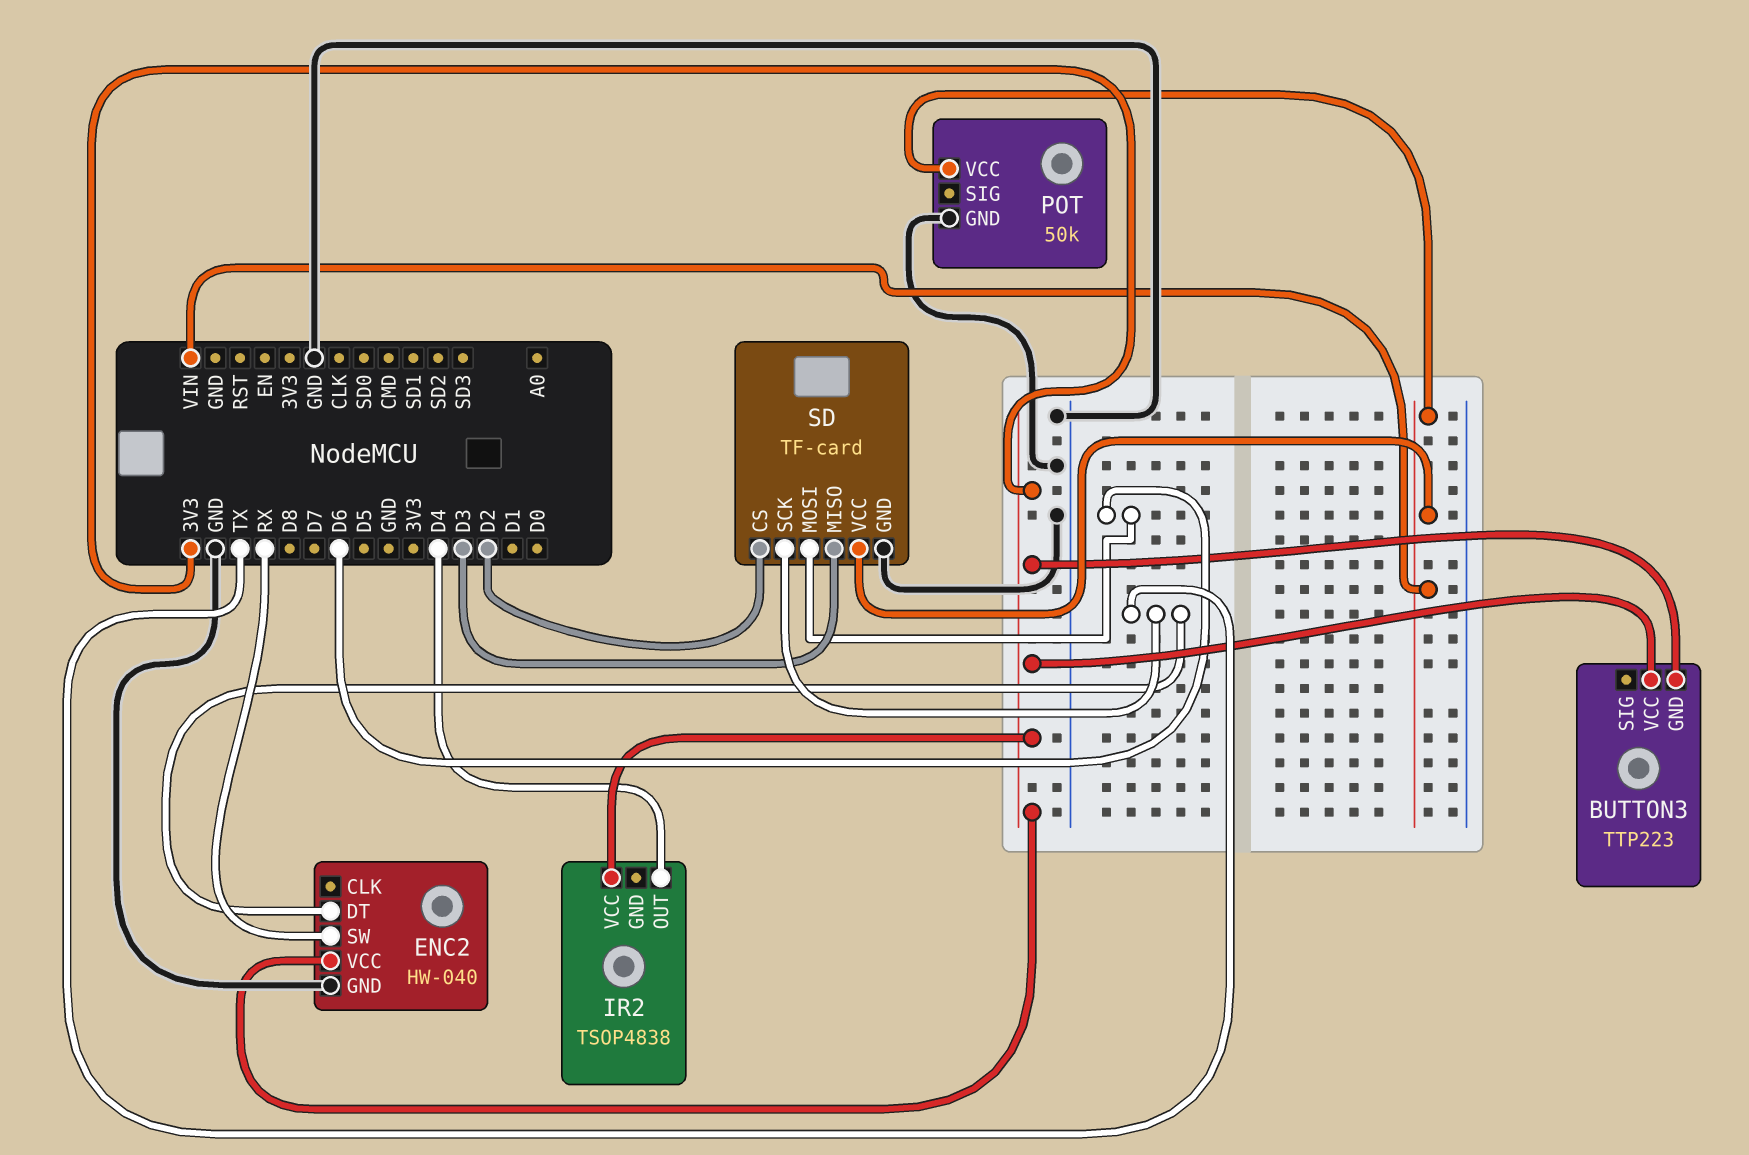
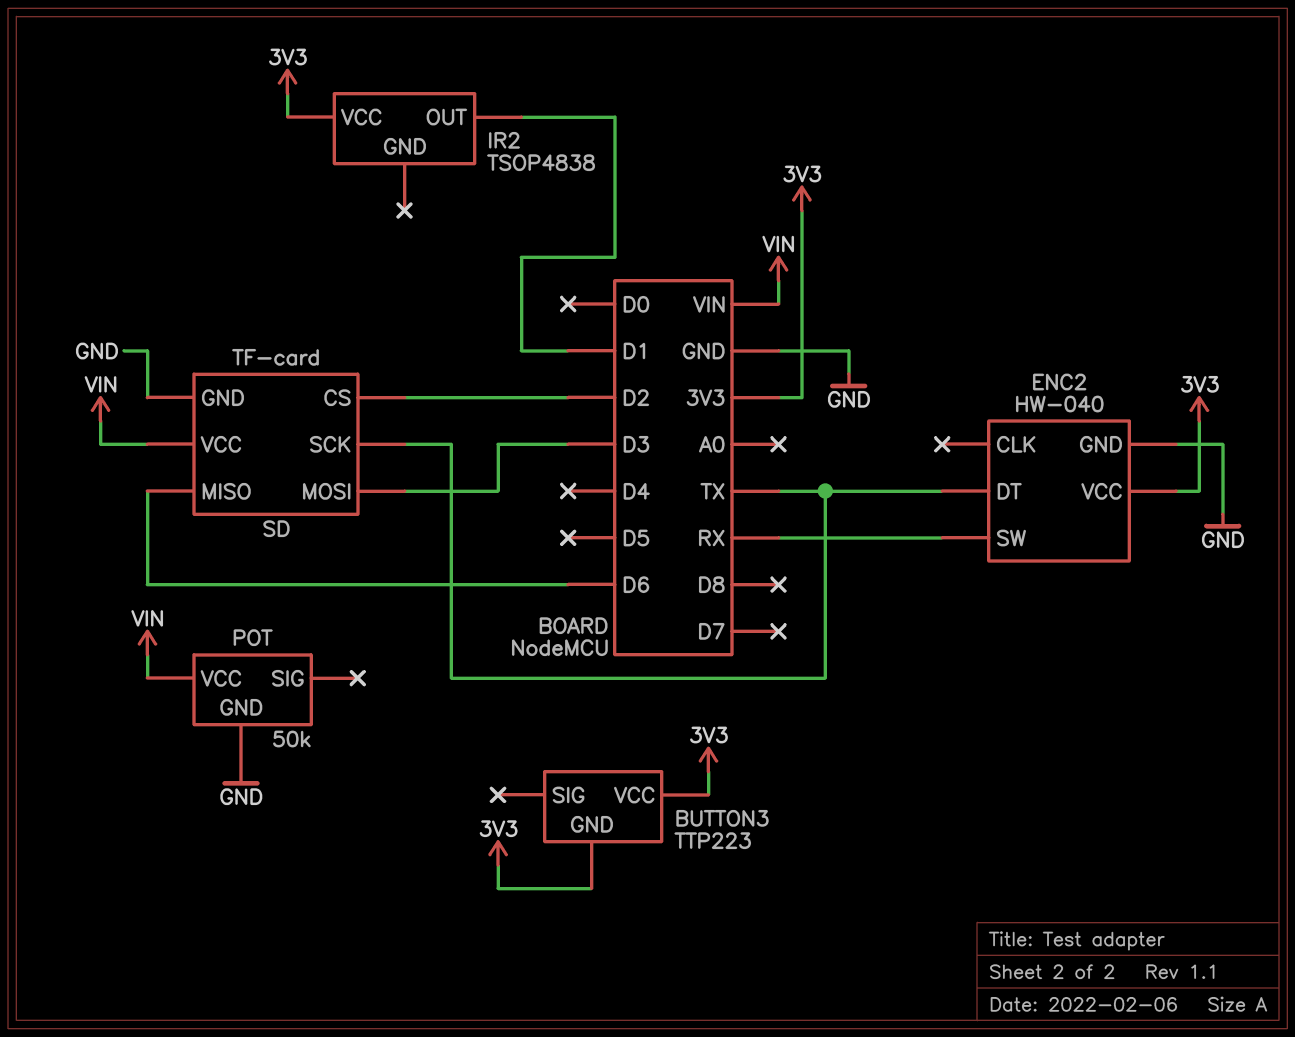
IR2 pin OUT: D4 -> D1
SD pin MISO: D3 -> D6
SD pin MOSI: D6 -> D3

